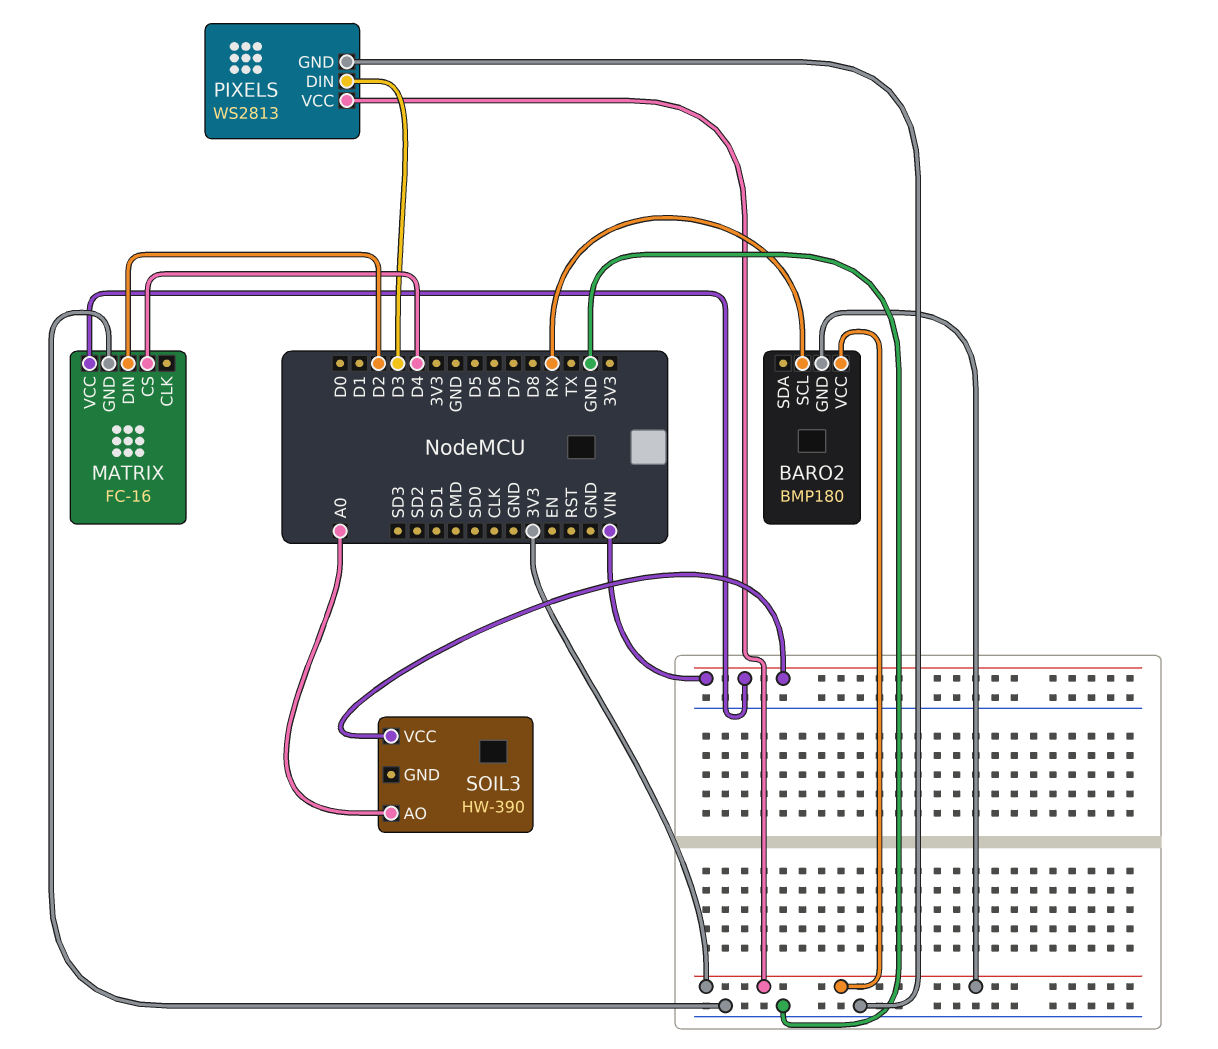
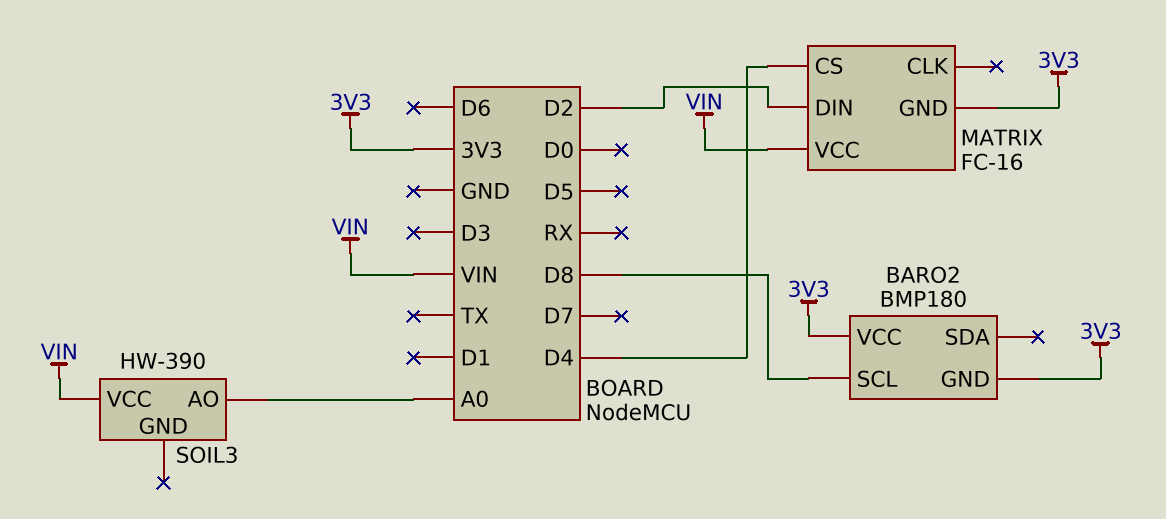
BARO2 pin SCL: RX -> D8
MATRIX pin GND: GND -> 3V3
PIXELS: WS2813 -> none
PIXELS pin DIN: D3 -> none
PIXELS pin GND: GND -> none
PIXELS pin VCC: 3V3 -> none

